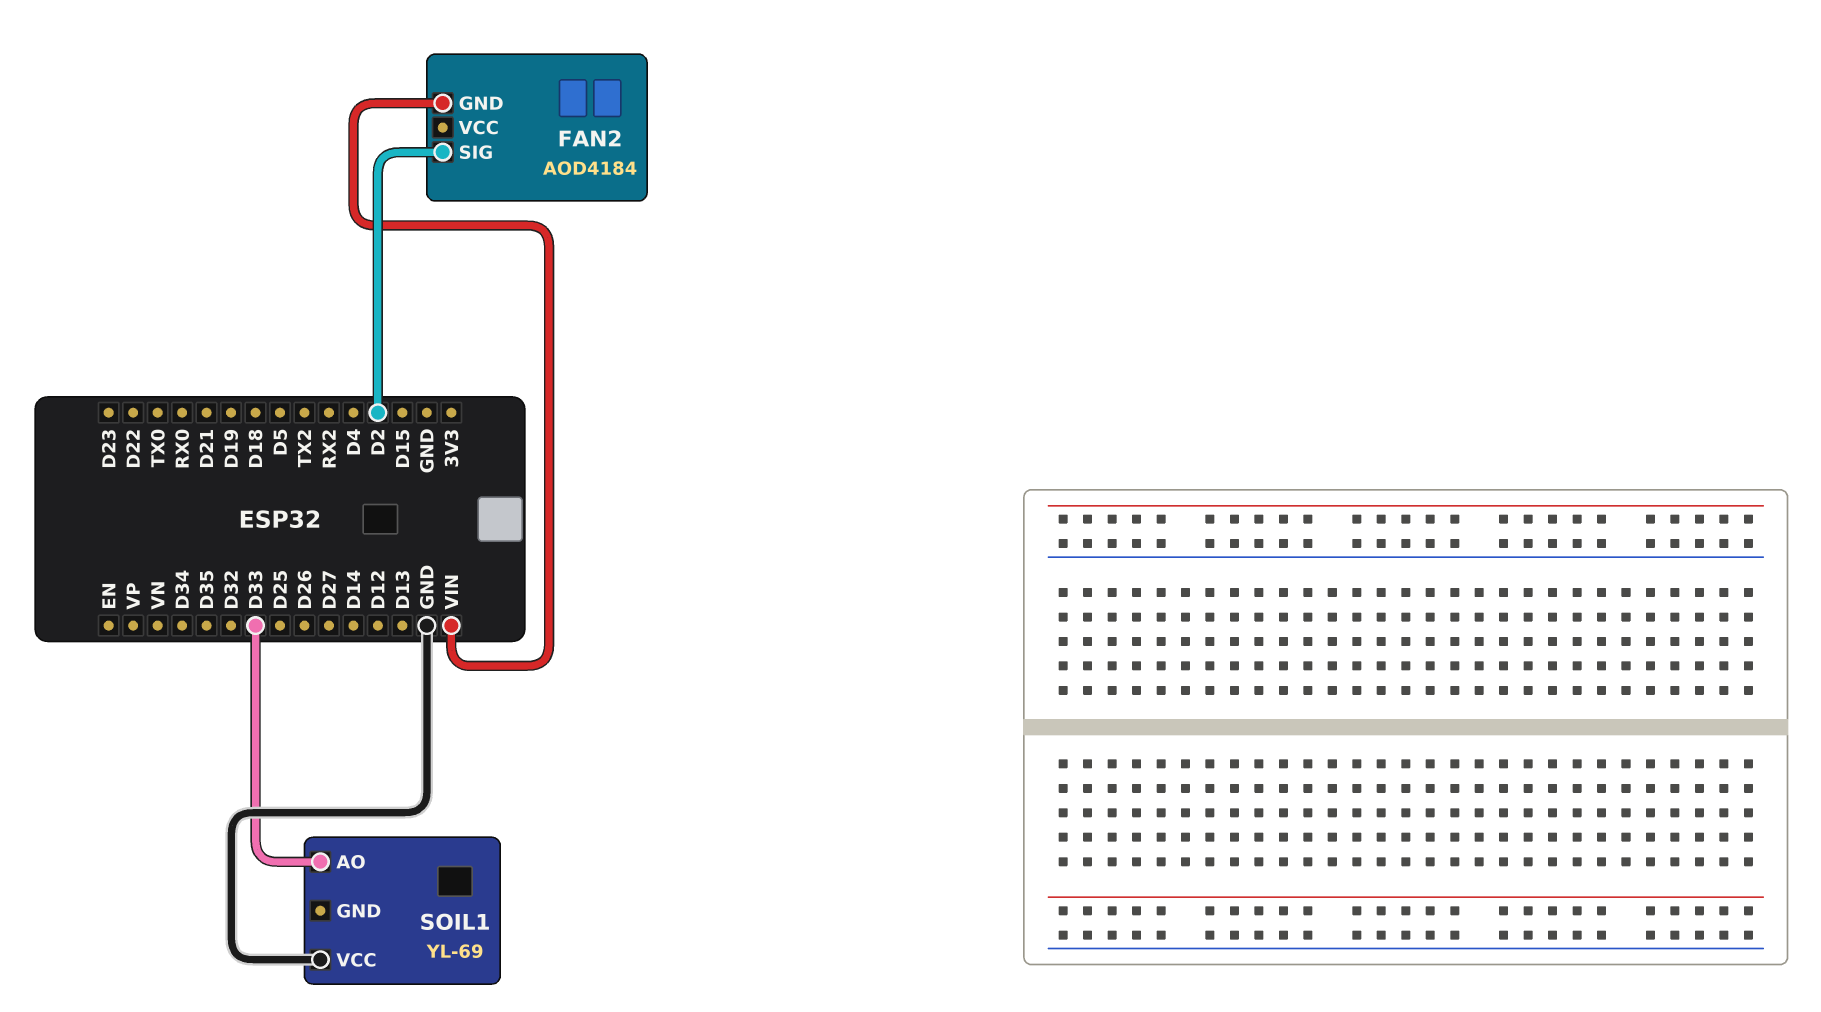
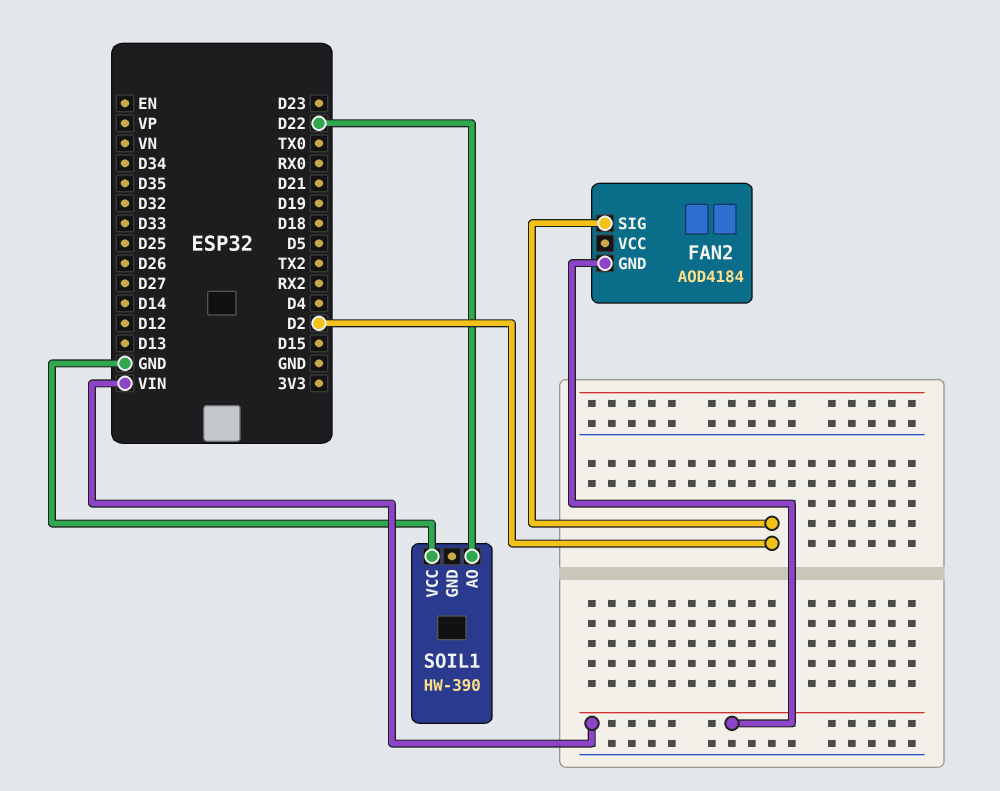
SOIL1: YL-69 -> HW-390
SOIL1 pin AO: D33 -> D22

